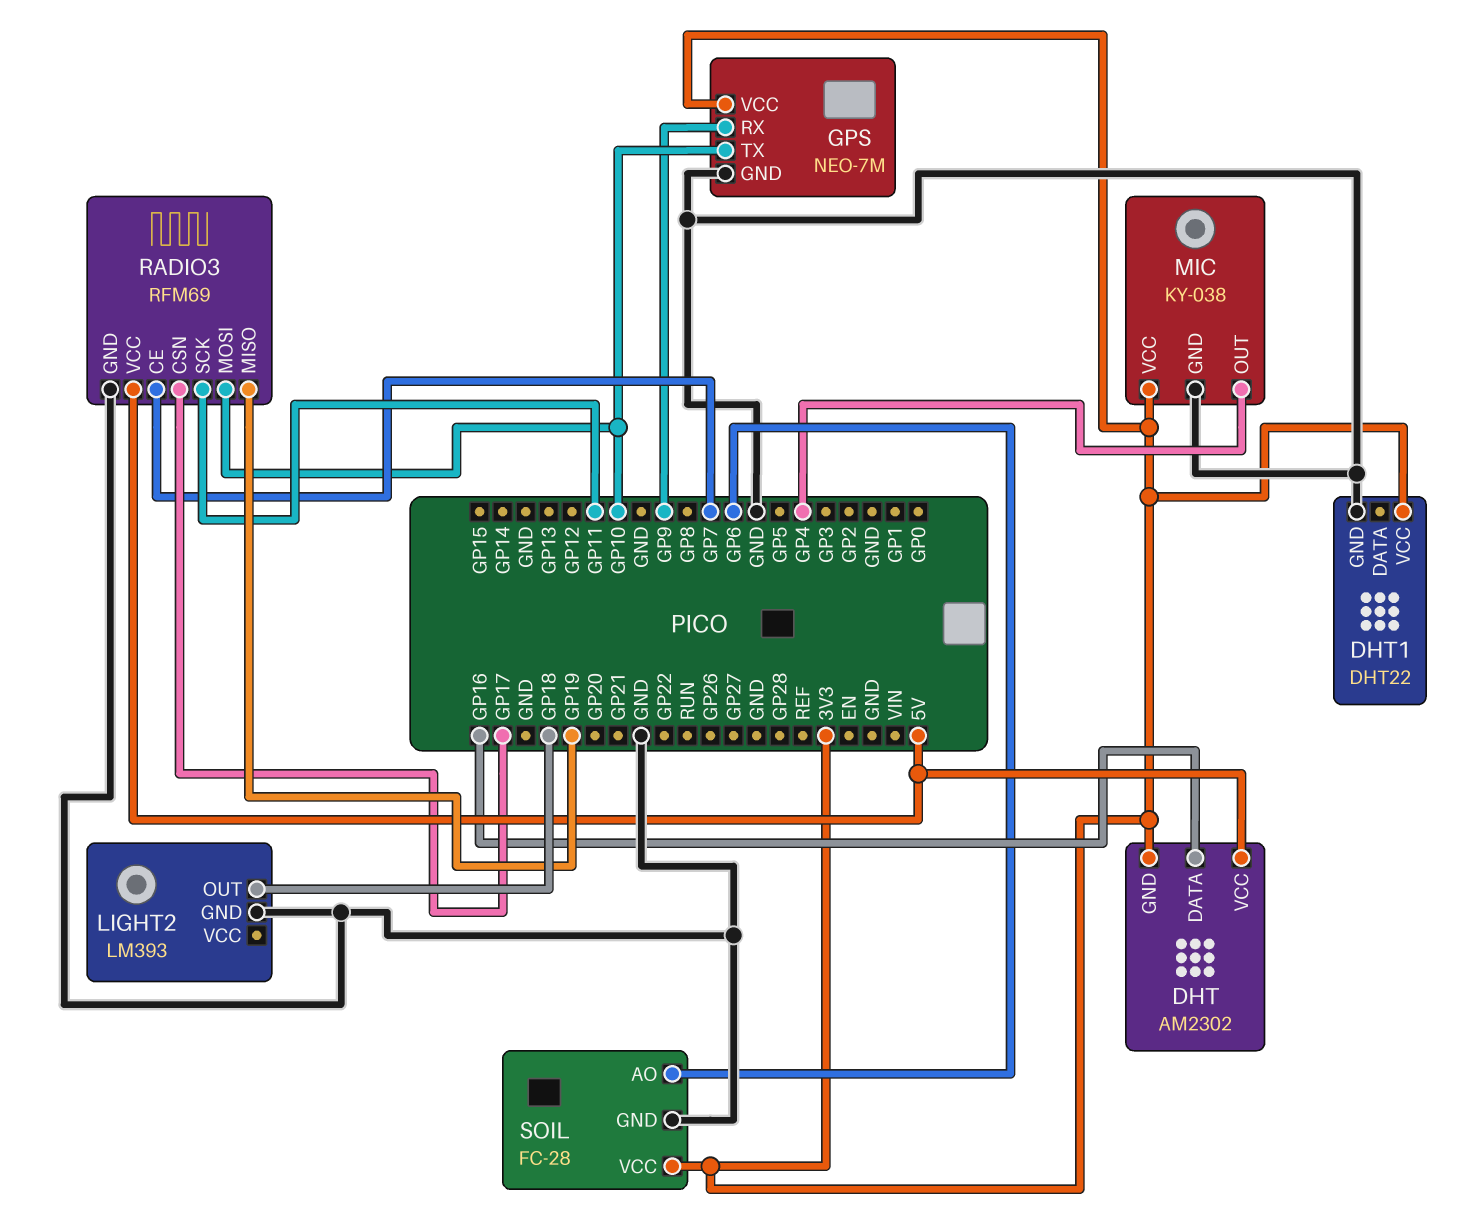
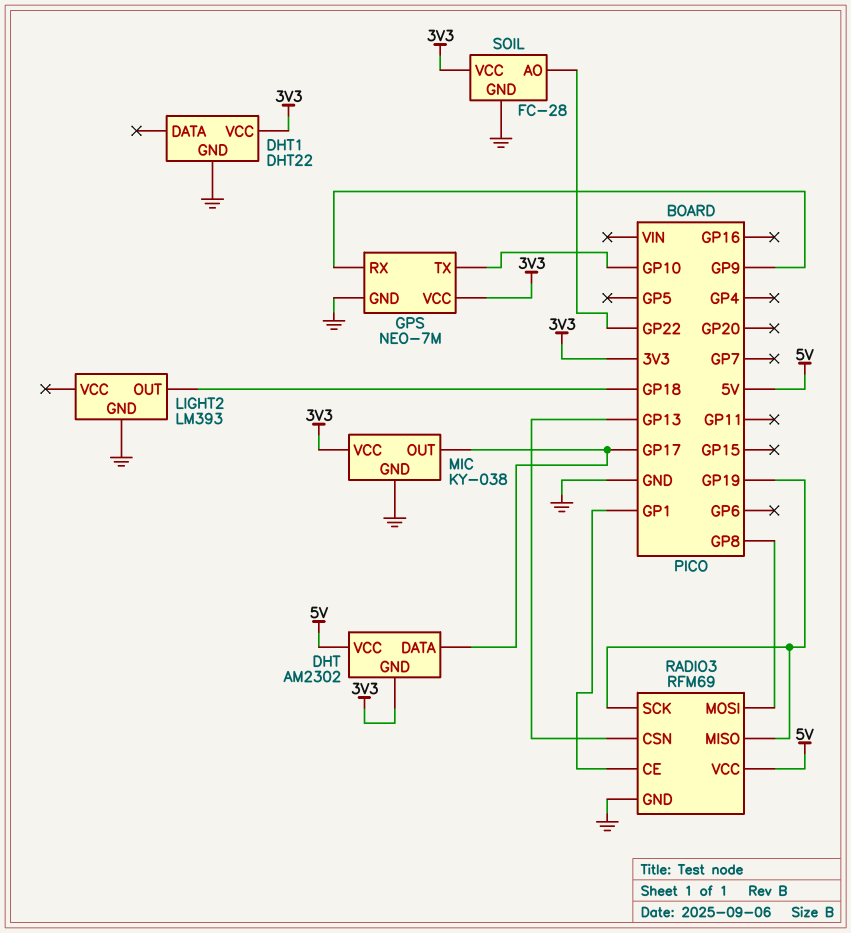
DHT pin DATA: GP16 -> GP17
MIC pin OUT: GP4 -> GP17
RADIO3 pin CE: GP7 -> GP1
RADIO3 pin CSN: GP17 -> GP13
RADIO3 pin MOSI: GP10 -> GP8
RADIO3 pin SCK: GP11 -> GP19
SOIL pin AO: GP6 -> GP22

